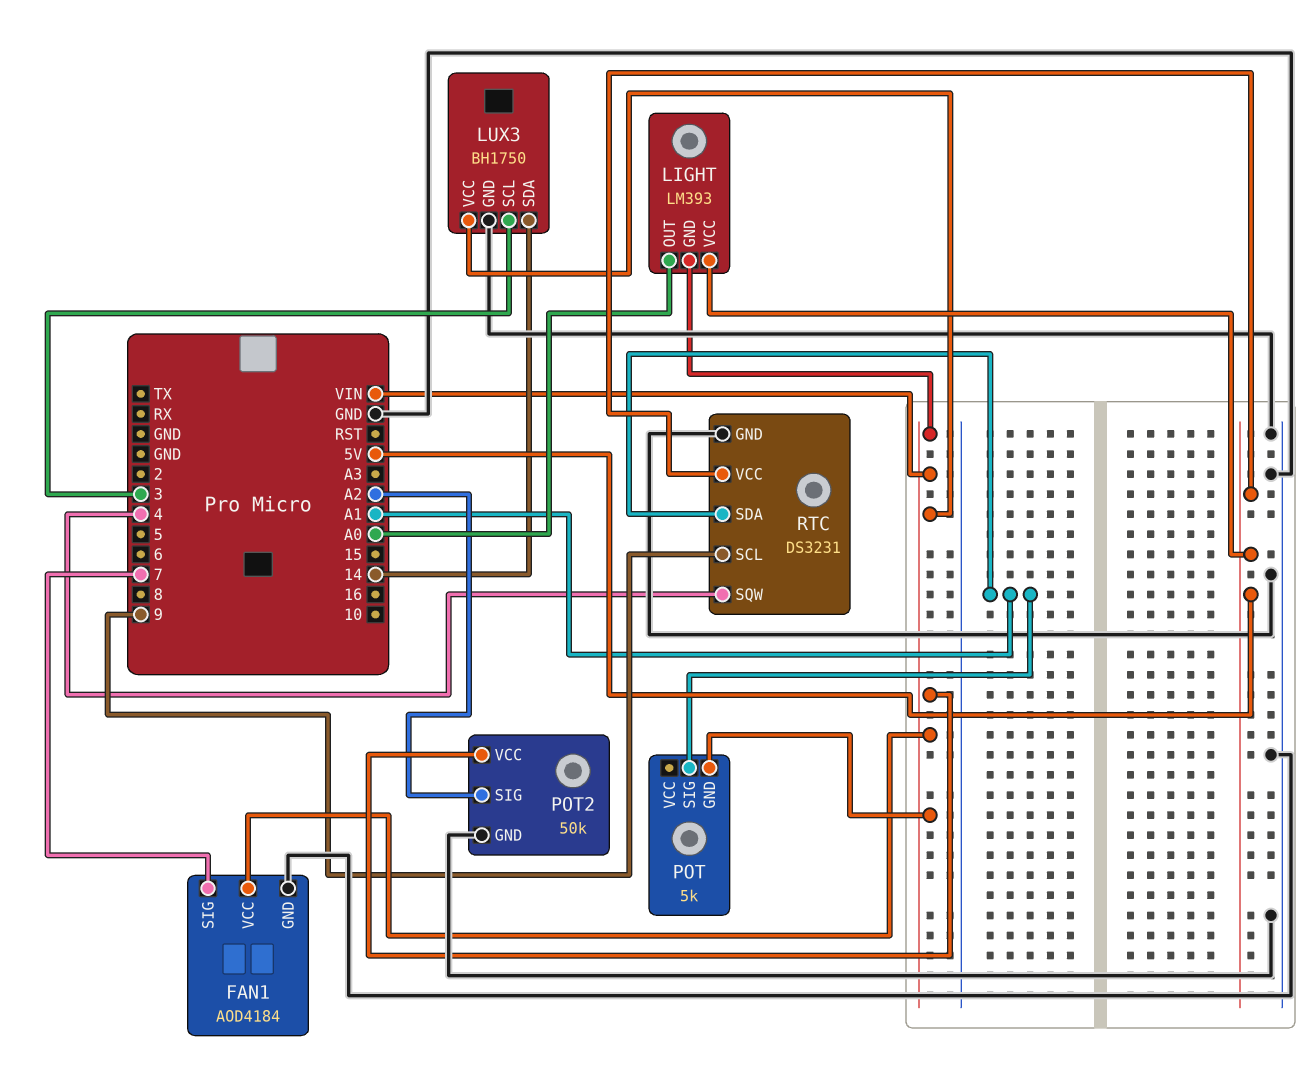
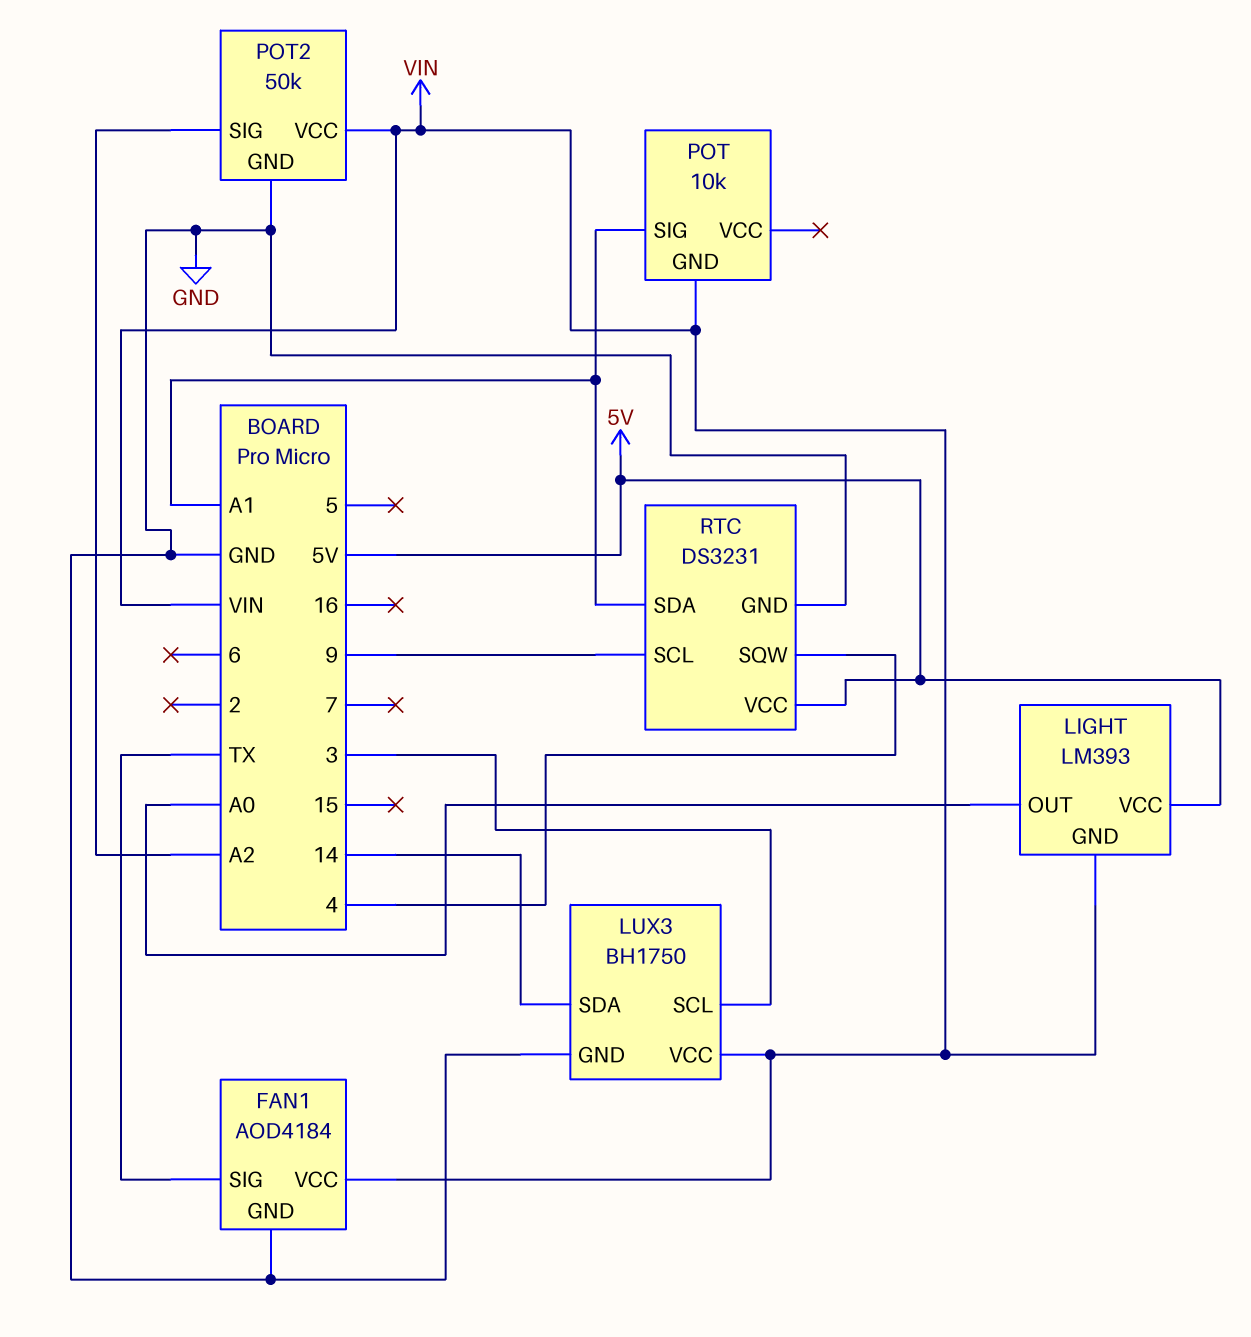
FAN1 pin SIG: 7 -> TX
POT: 5k -> 10k

